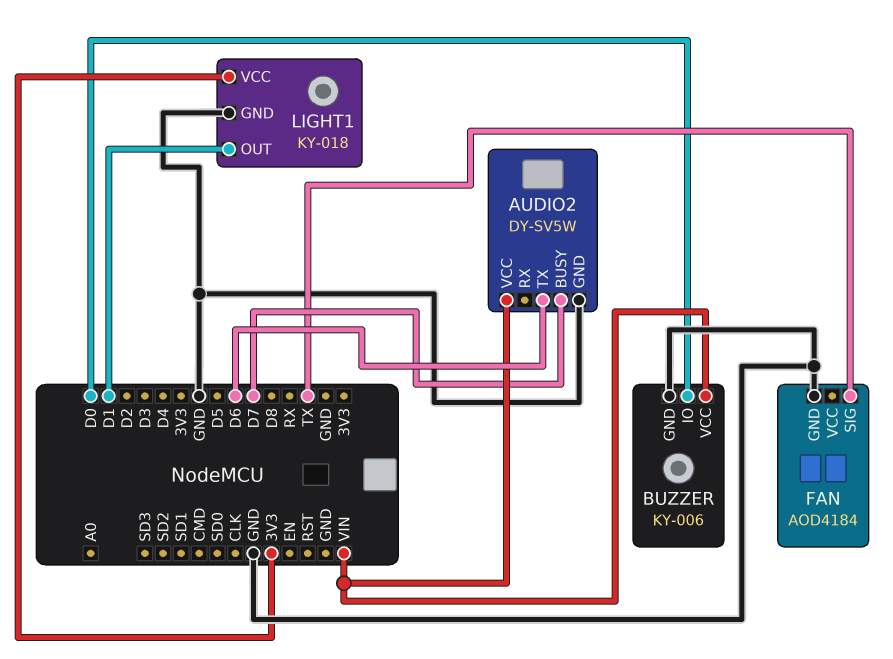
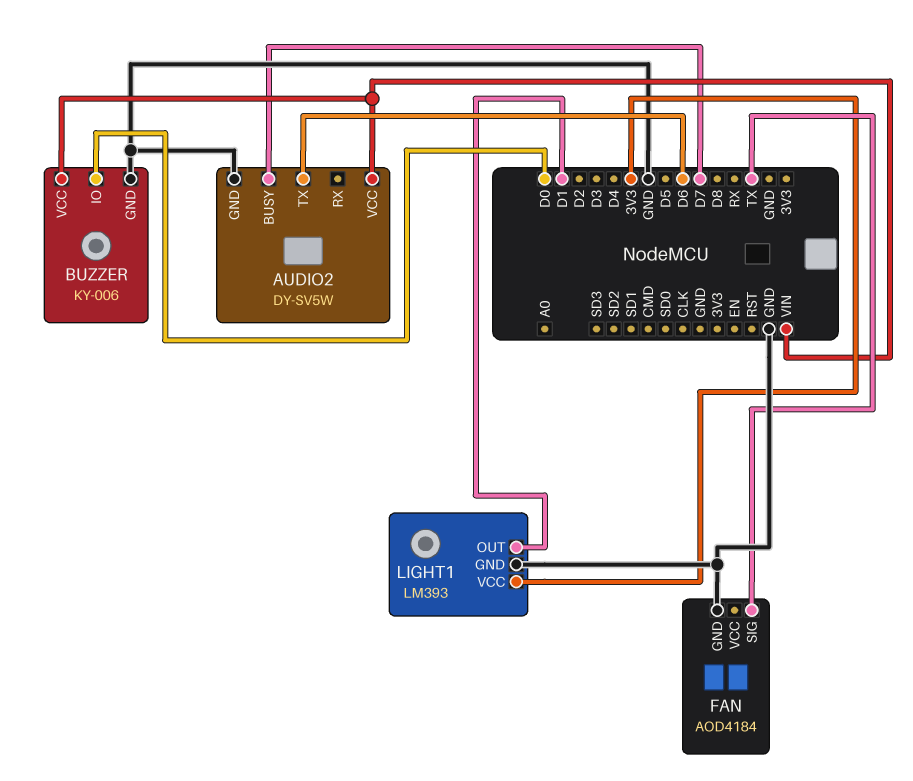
LIGHT1: KY-018 -> LM393

